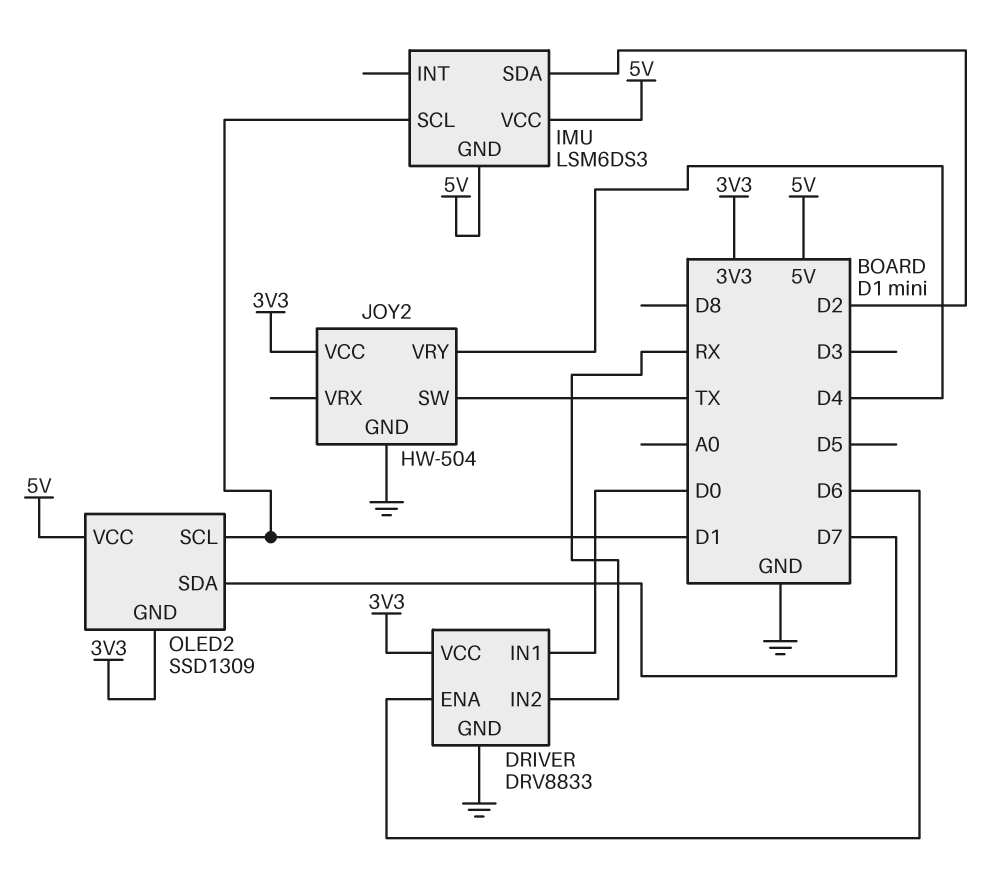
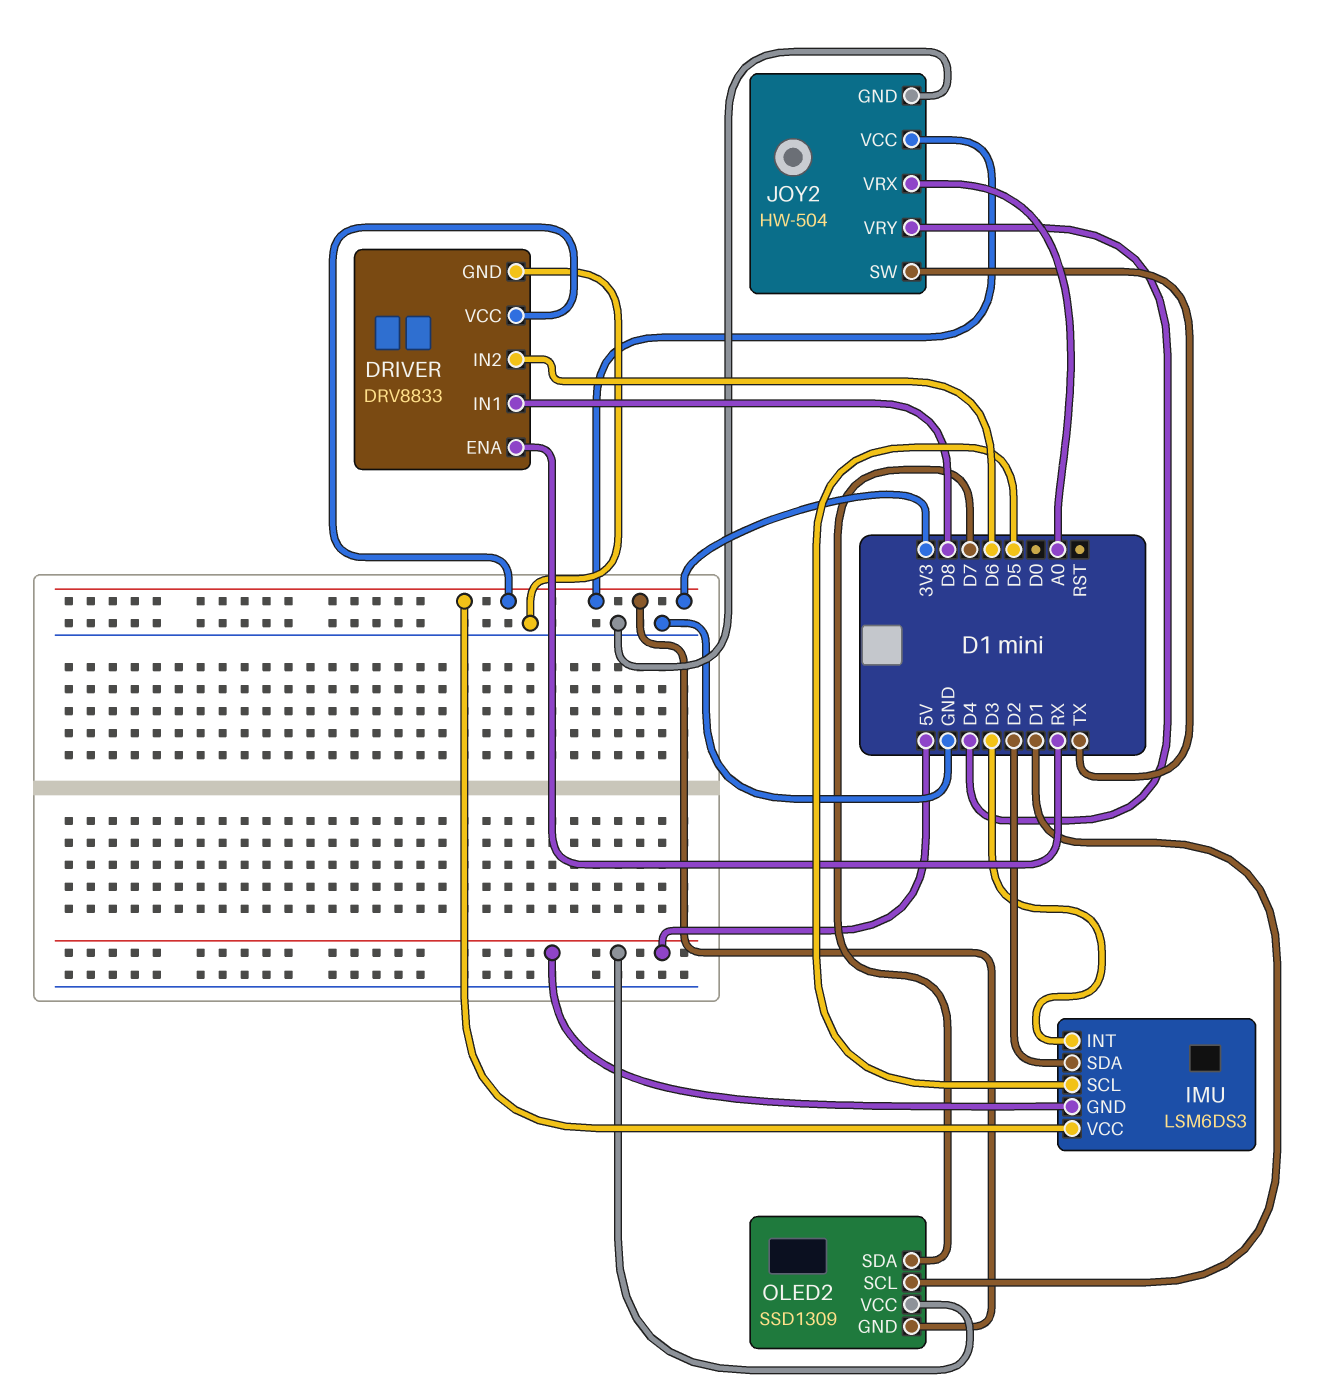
DRIVER pin ENA: D6 -> RX
DRIVER pin IN1: D0 -> D8
DRIVER pin IN2: RX -> D6
IMU pin INT: none -> D3
IMU pin SCL: D1 -> D5
IMU pin VCC: 5V -> 3V3
JOY2 pin VRX: none -> A0

